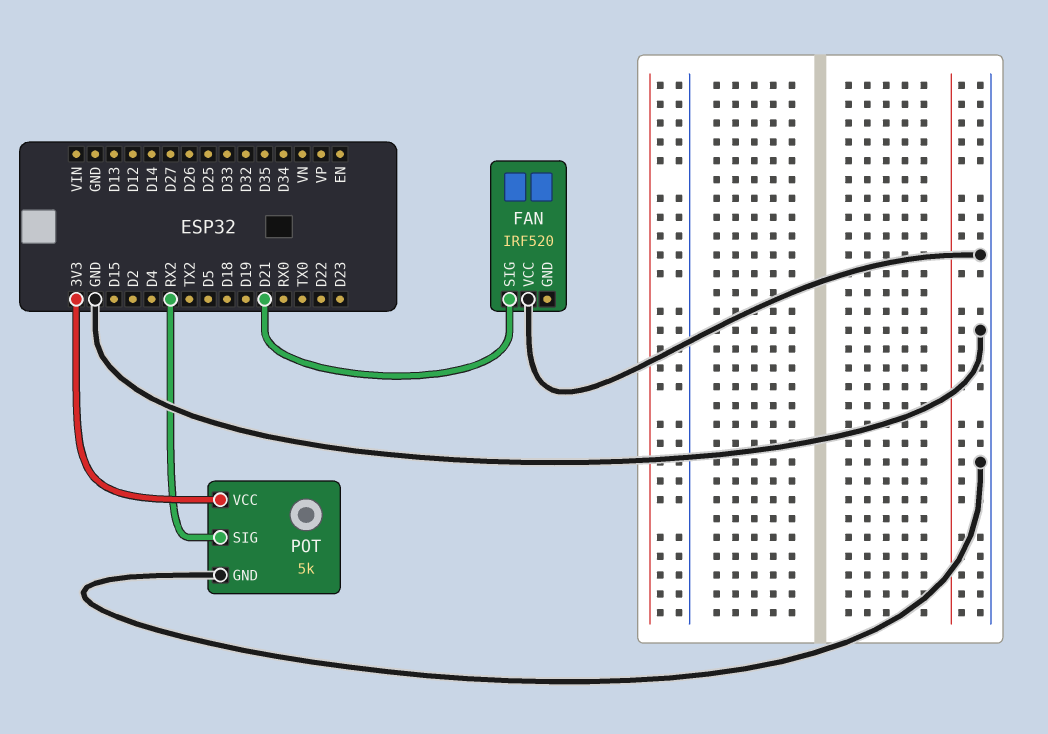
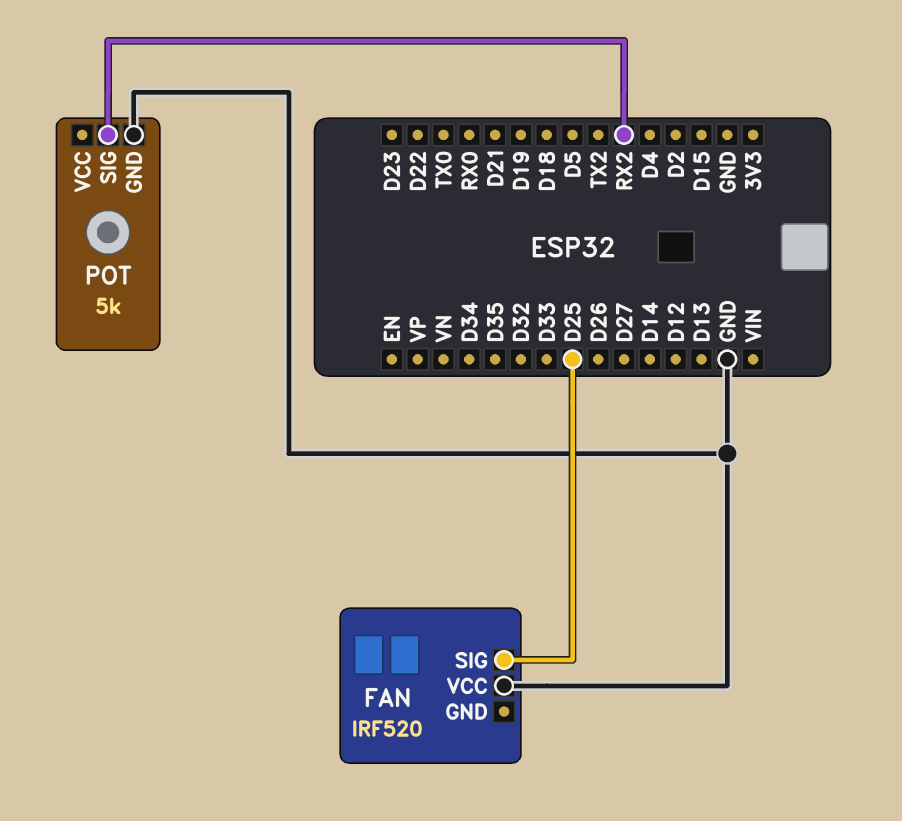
FAN pin SIG: D21 -> D25
POT pin VCC: 3V3 -> none

